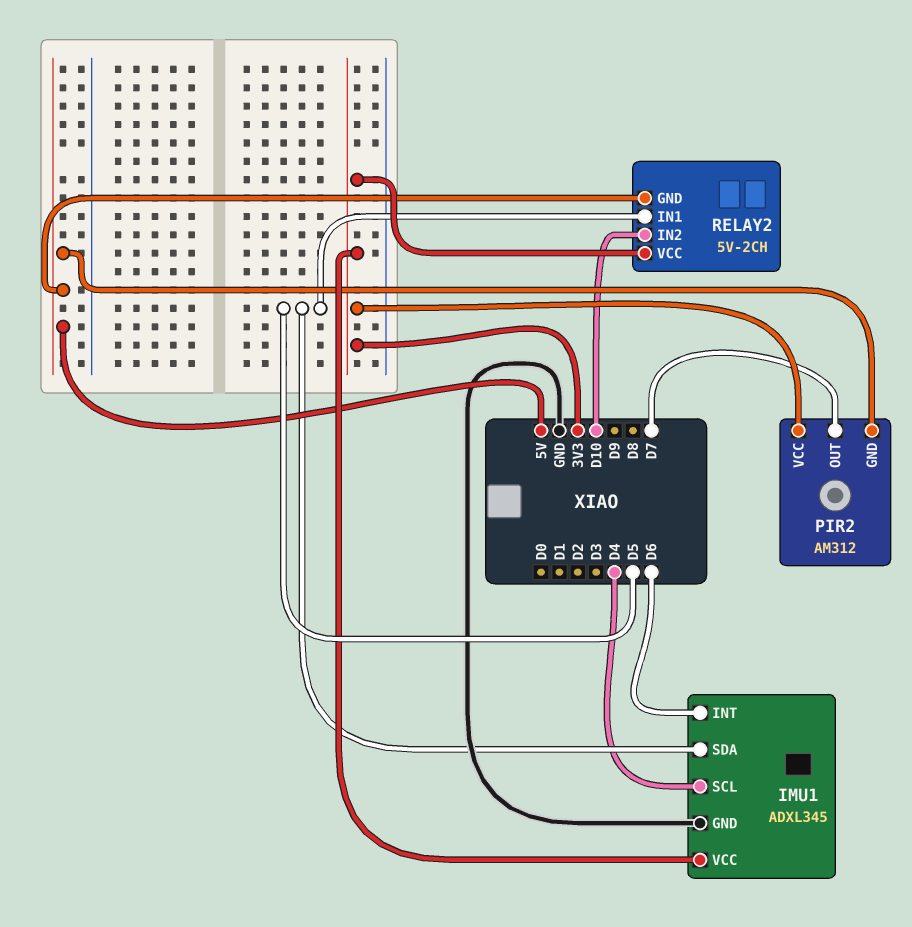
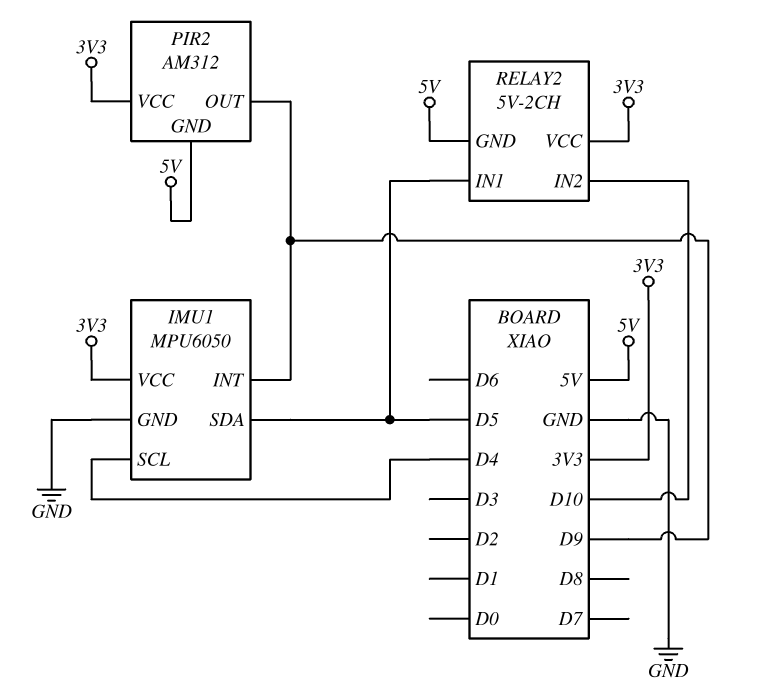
IMU1: ADXL345 -> MPU6050
IMU1 pin INT: D6 -> D9
PIR2 pin OUT: D7 -> D9

